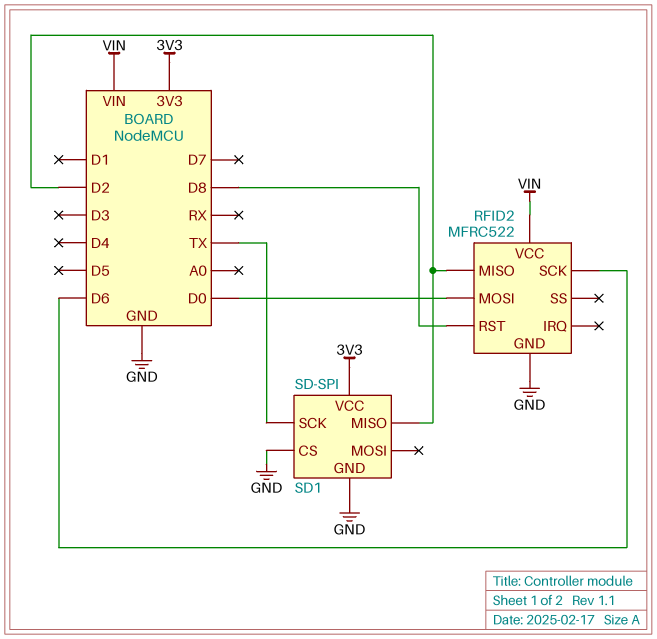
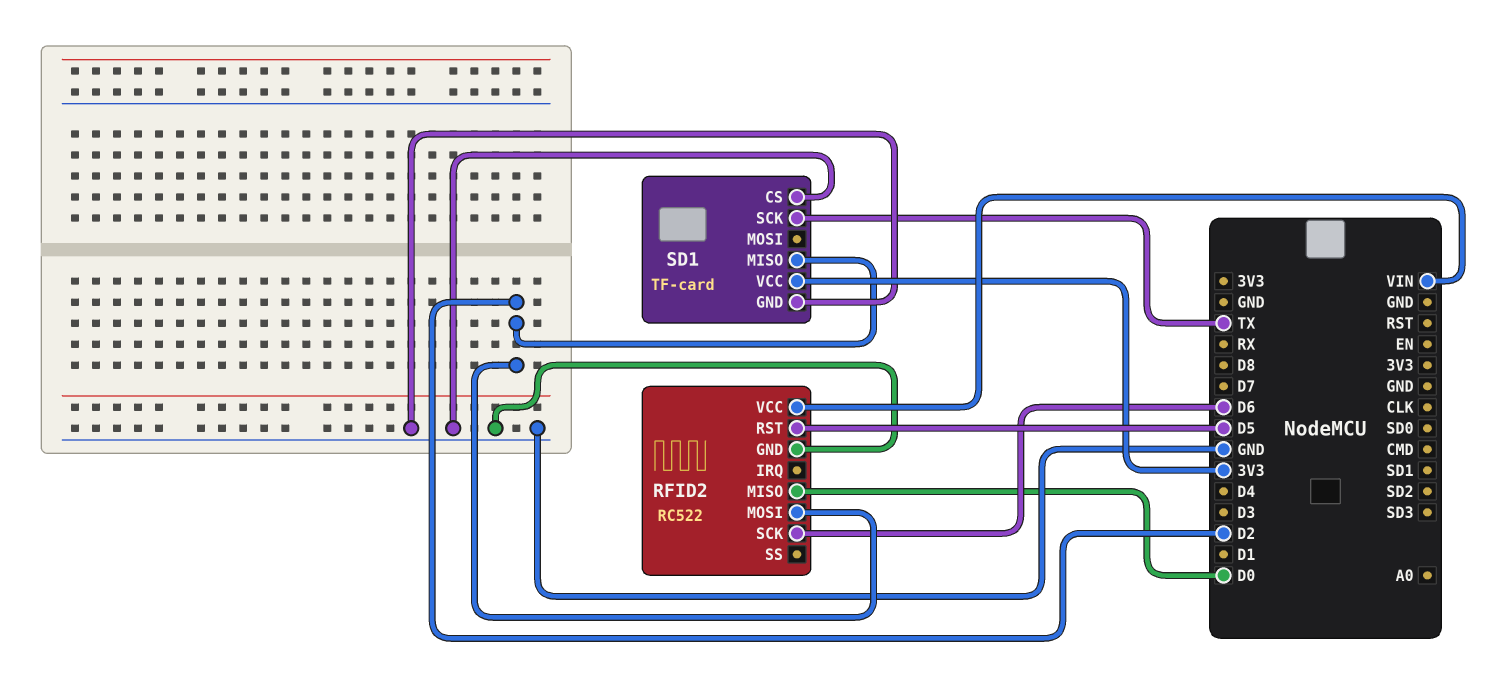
RFID2: MFRC522 -> RC522
RFID2 pin MISO: D2 -> D0
RFID2 pin MOSI: D0 -> D2
RFID2 pin RST: D8 -> D5
SD1: SD-SPI -> TF-card

